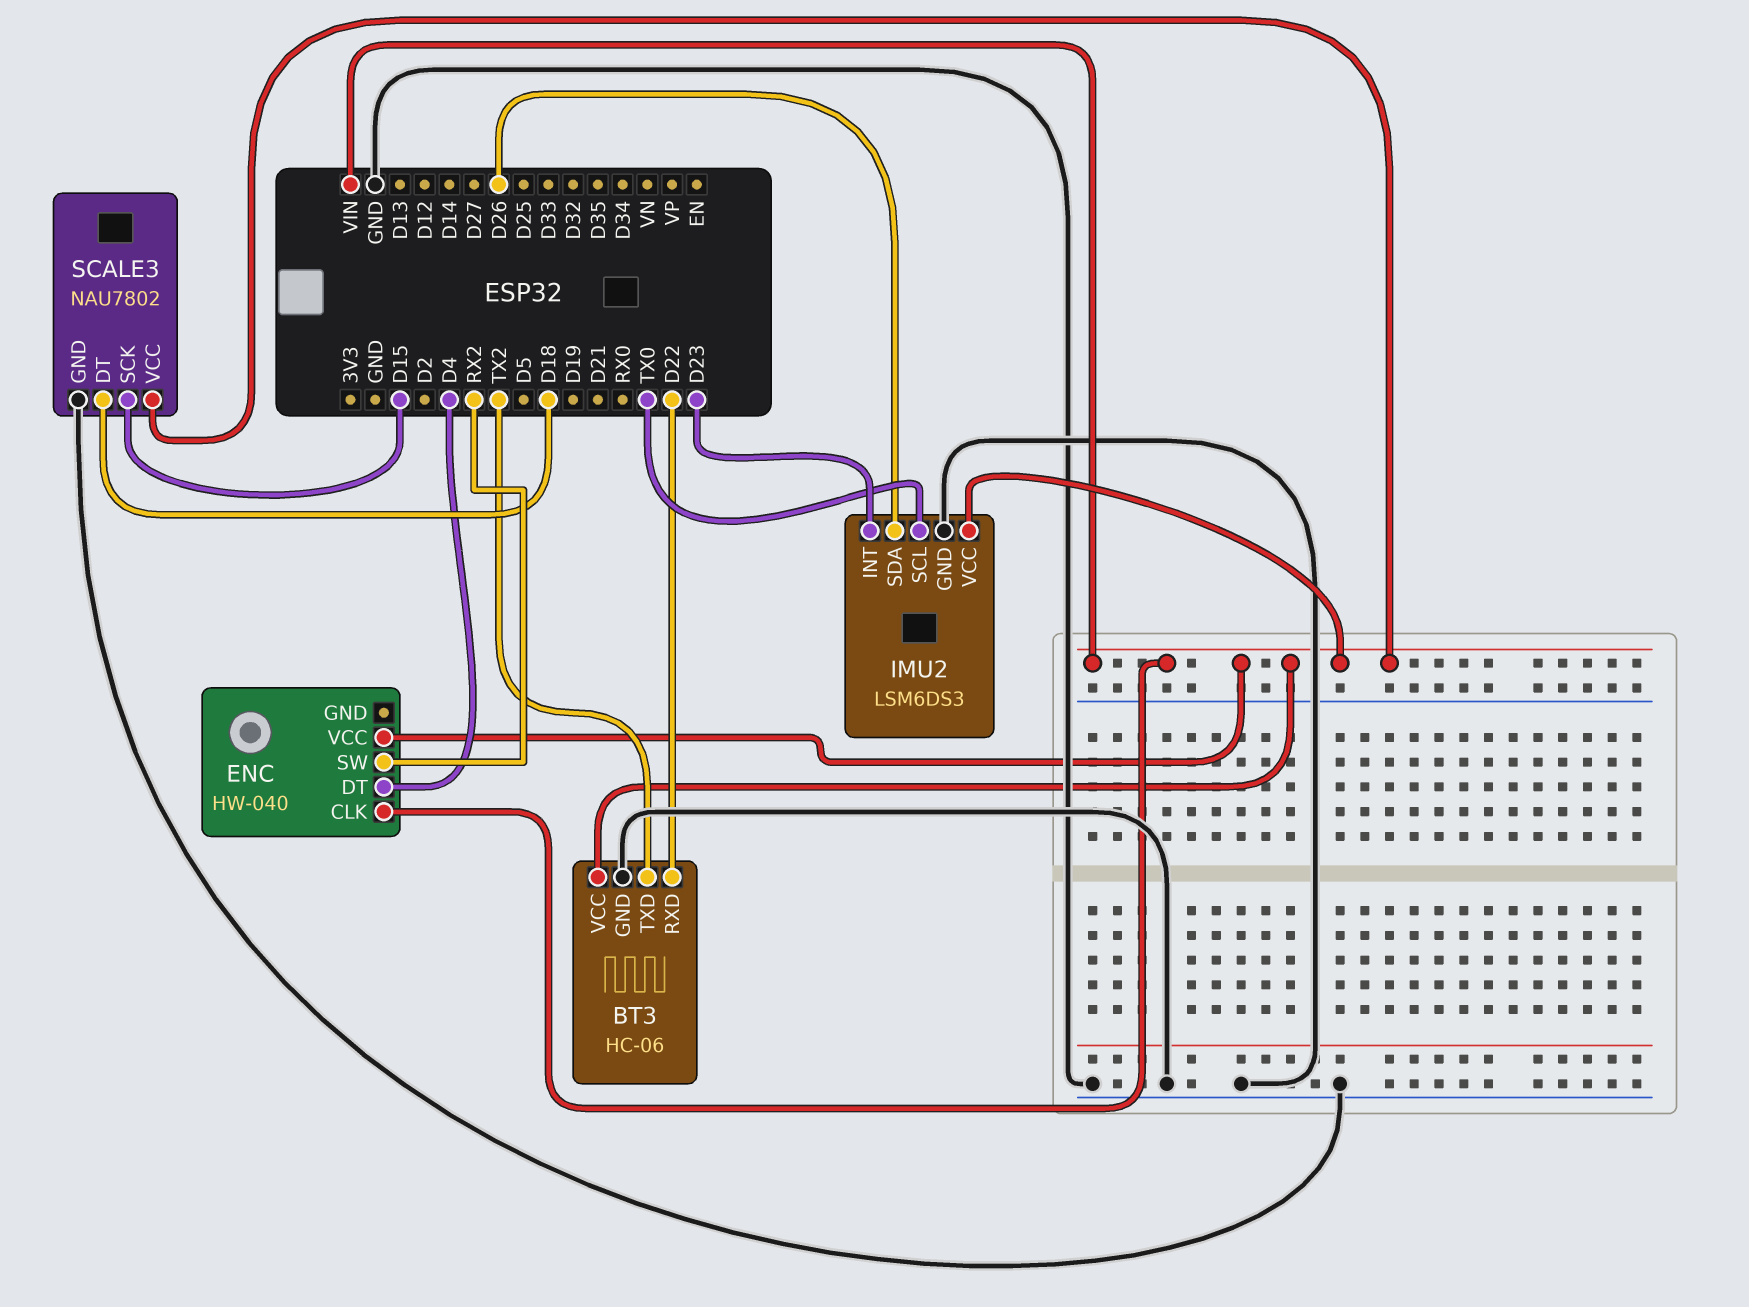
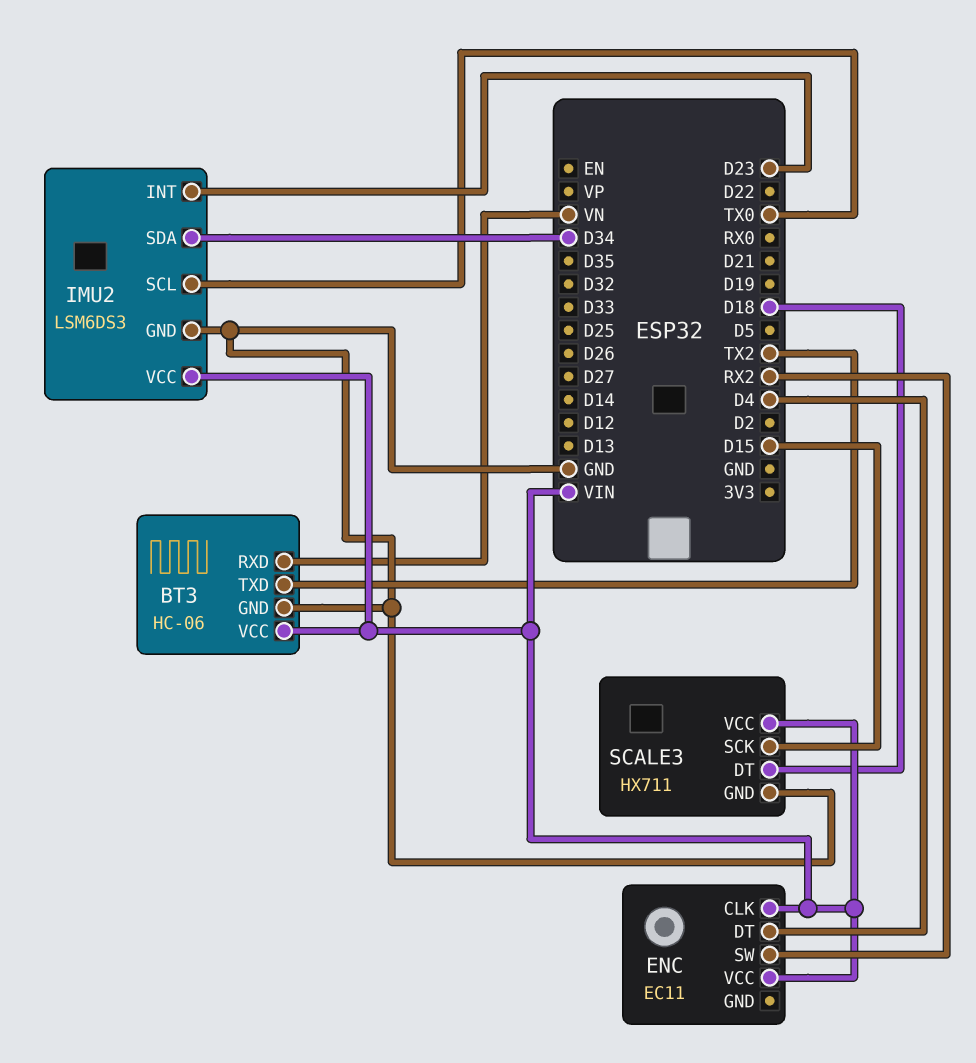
BT3 pin RXD: D22 -> VN
ENC: HW-040 -> EC11
IMU2 pin SDA: D26 -> D34
SCALE3: NAU7802 -> HX711

